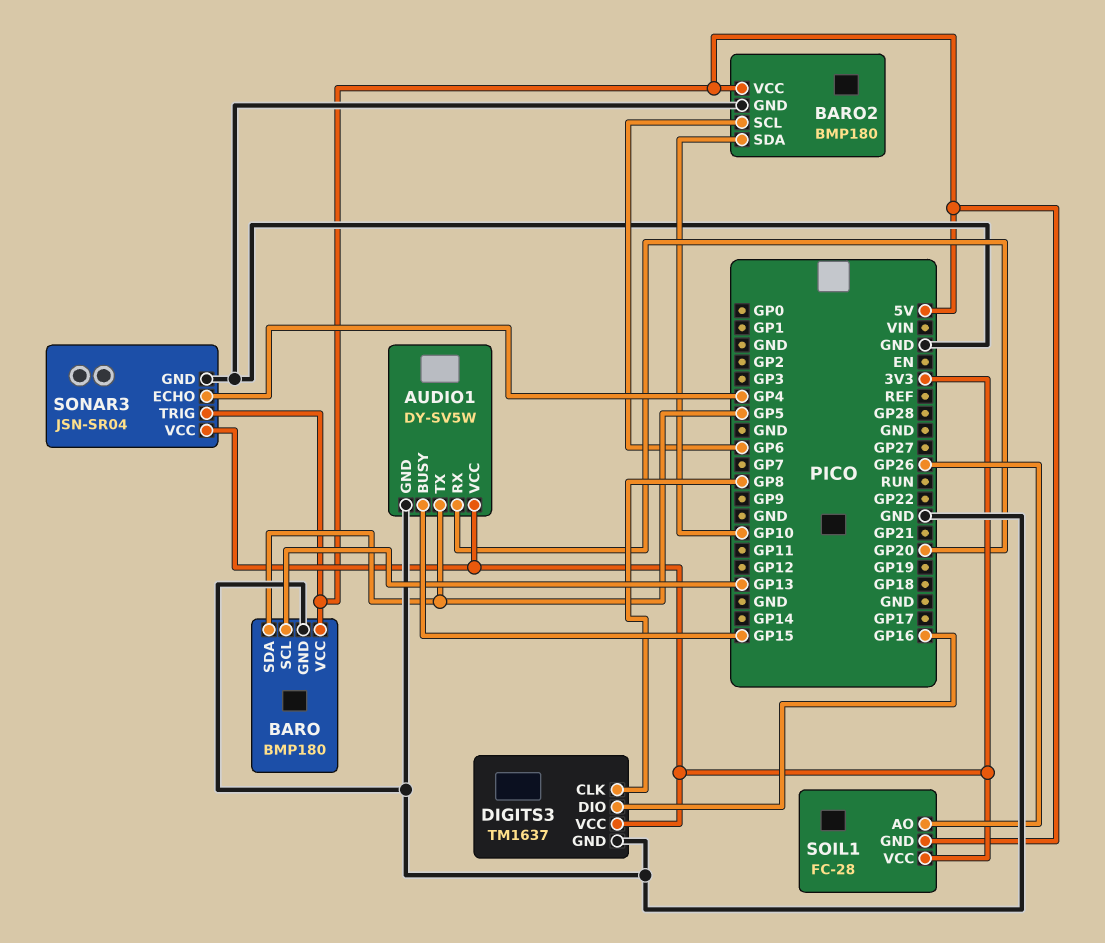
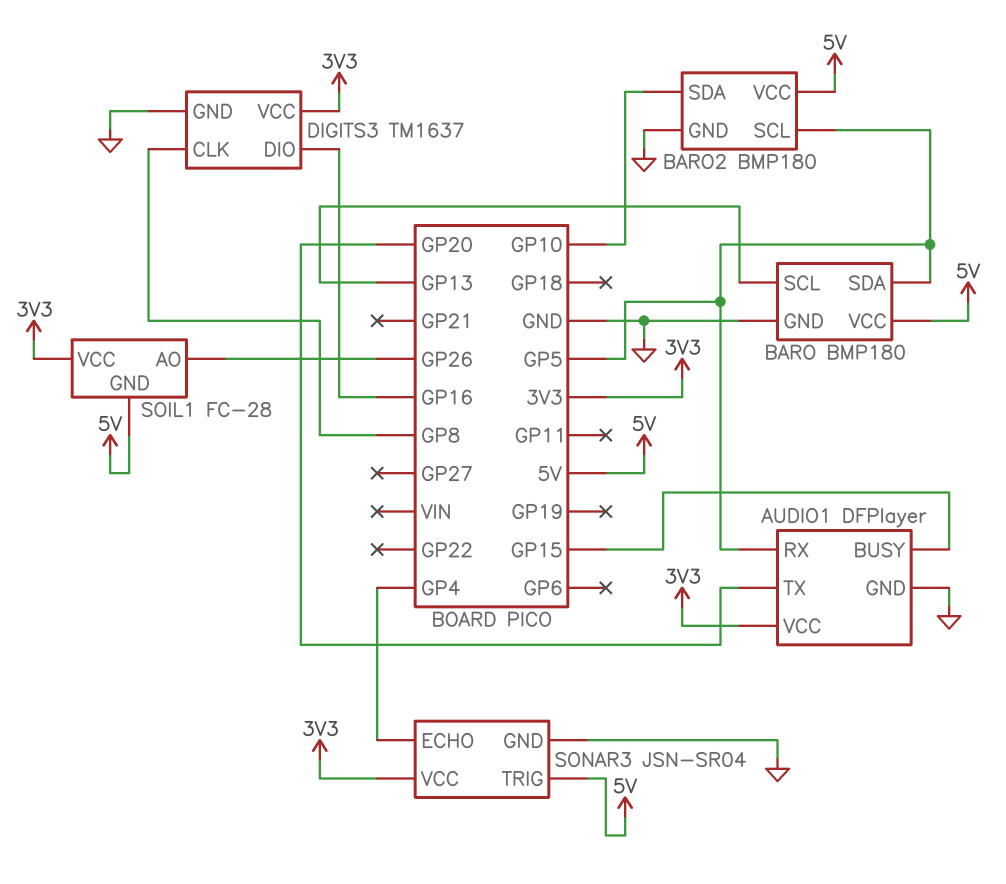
AUDIO1: DY-SV5W -> DFPlayer
AUDIO1 pin RX: GP20 -> GP5
AUDIO1 pin TX: GP5 -> GP20
BARO2 pin SCL: GP6 -> GP5

